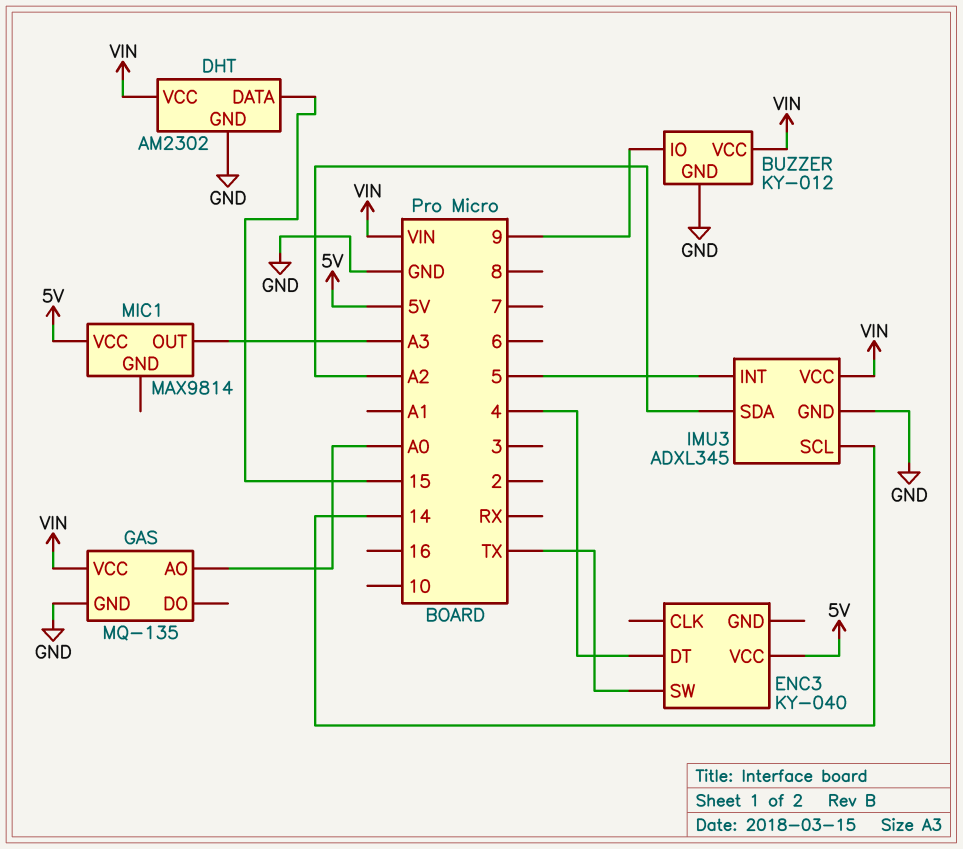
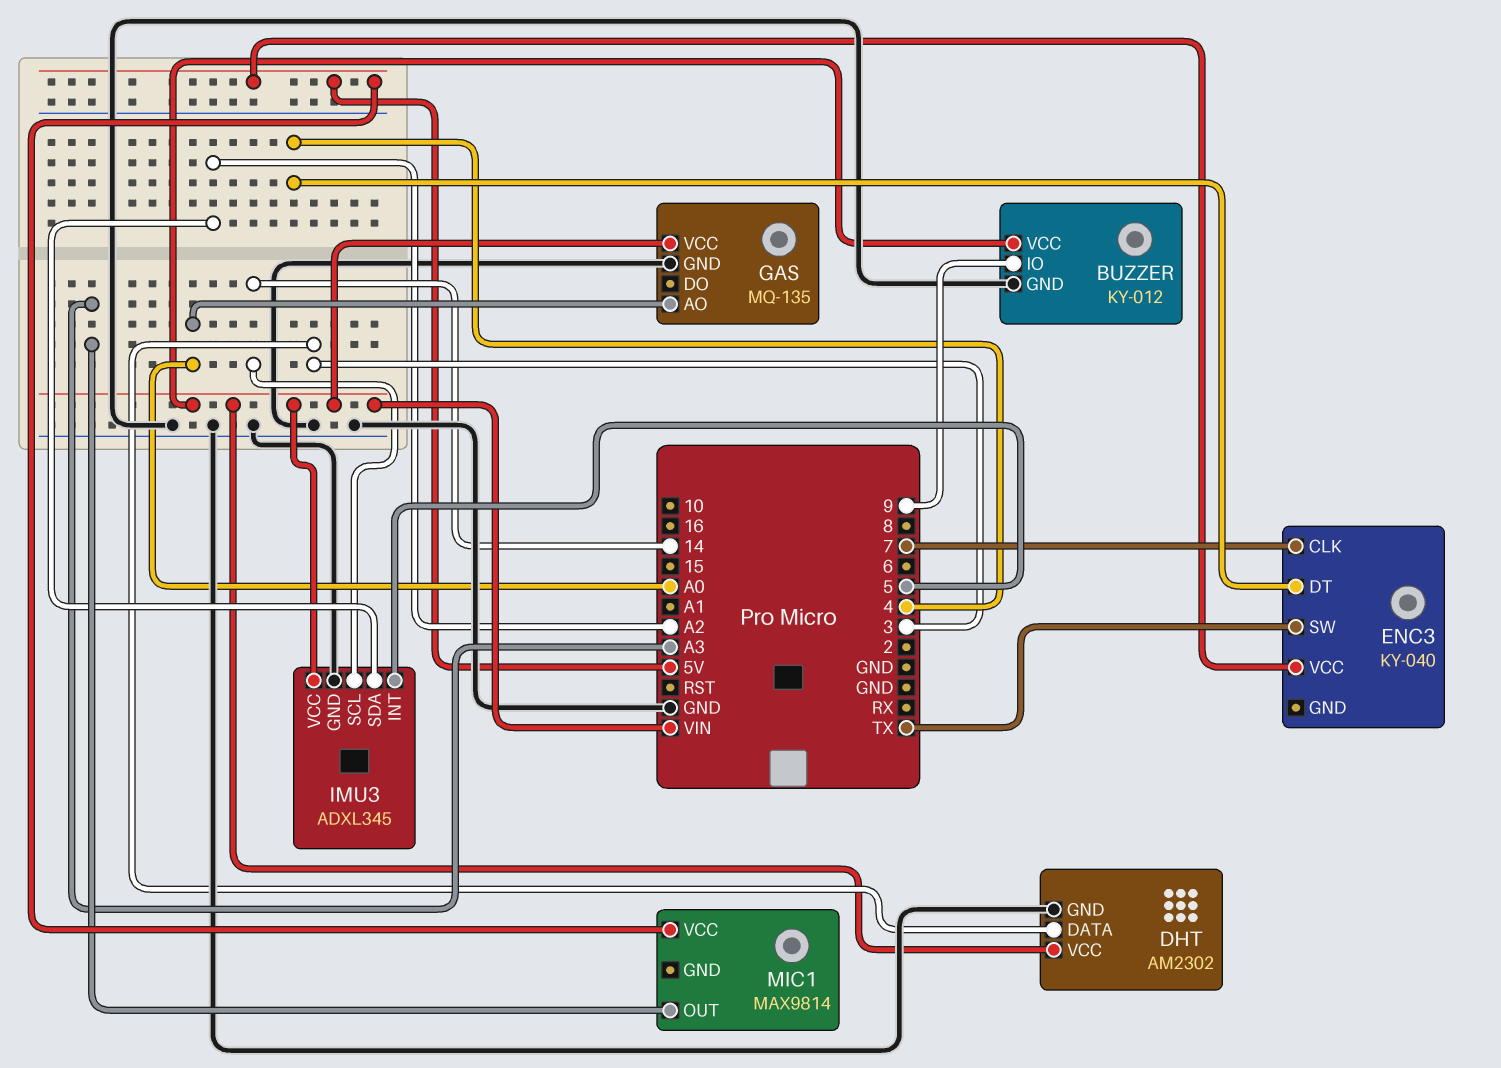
DHT pin DATA: 15 -> 3
ENC3 pin CLK: none -> 7

